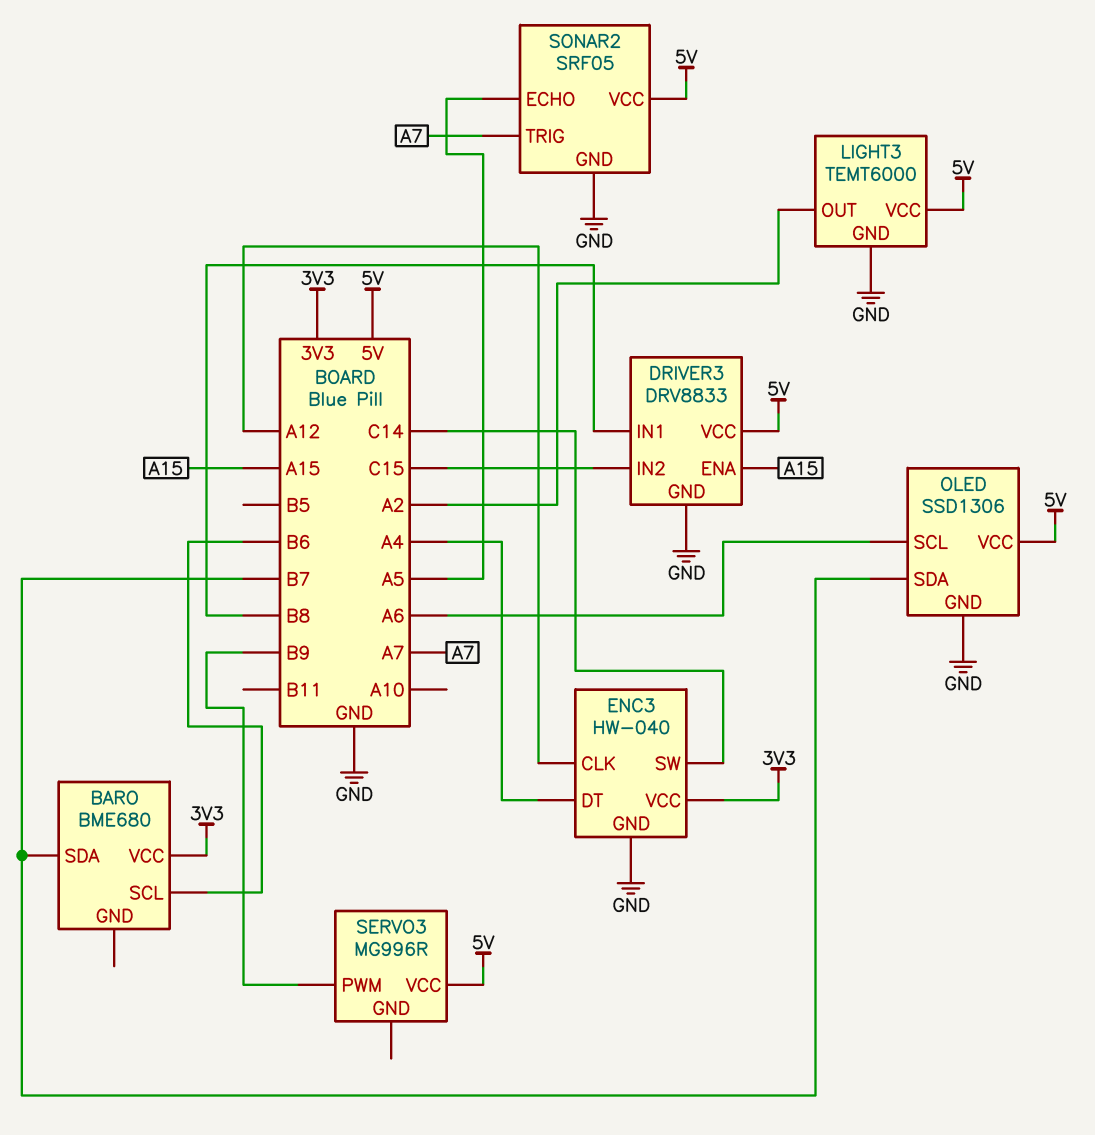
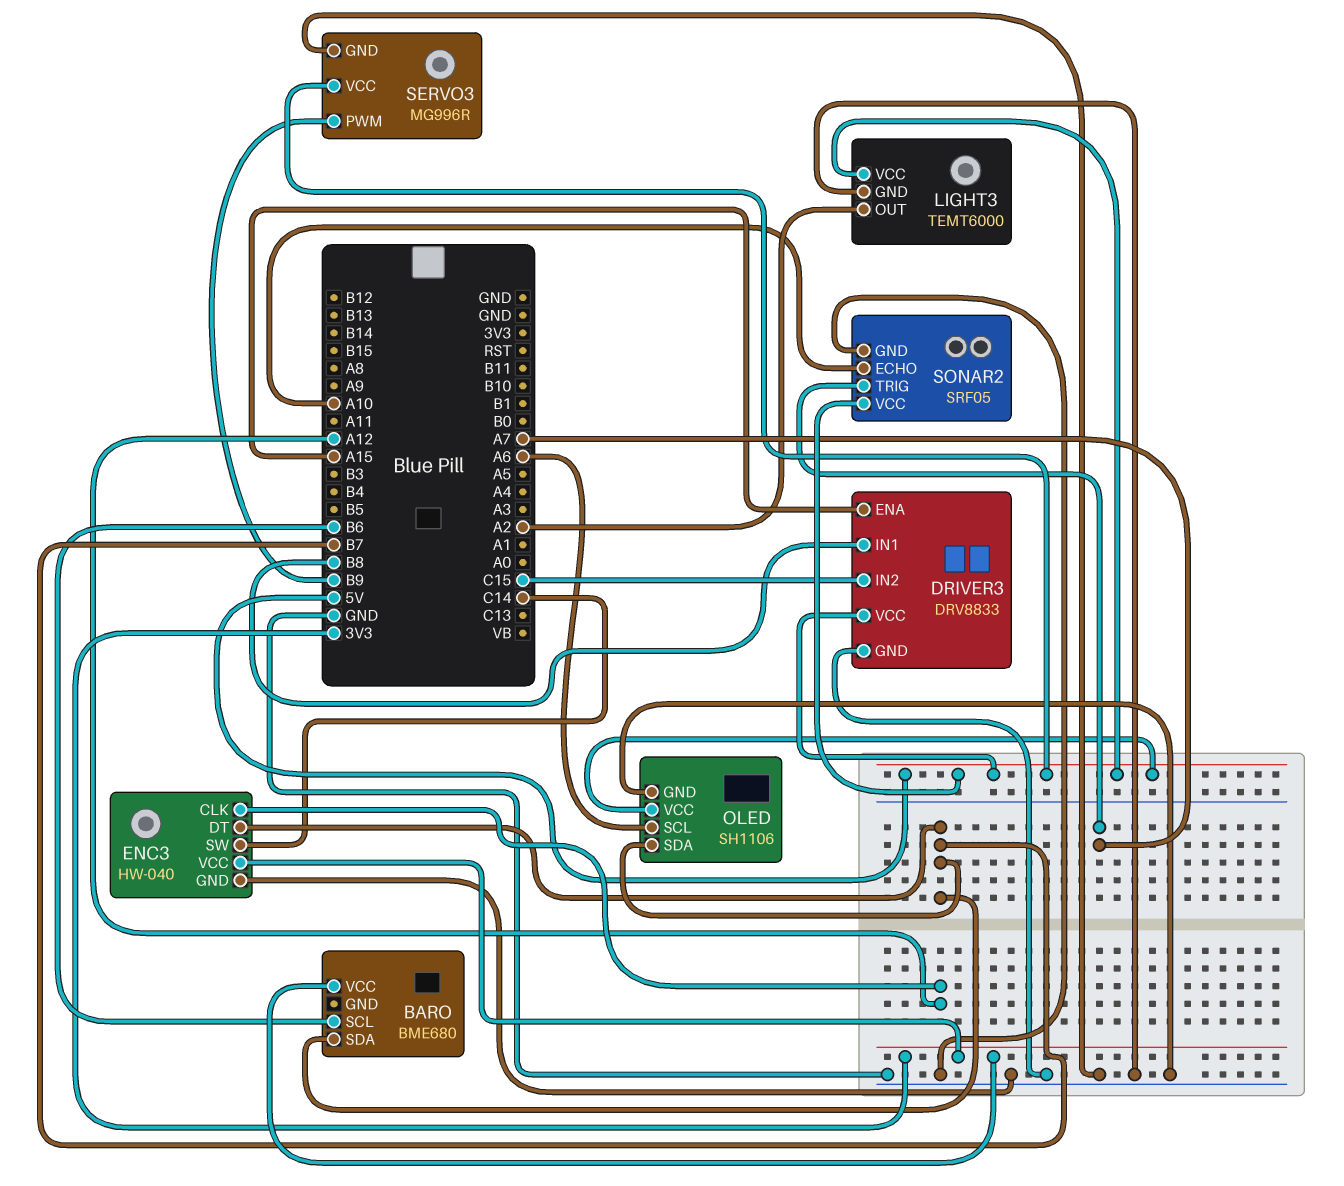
ENC3 pin DT: A4 -> B7
OLED: SSD1306 -> SH1106
SERVO3 pin GND: none -> GND
SONAR2 pin ECHO: A5 -> A10

